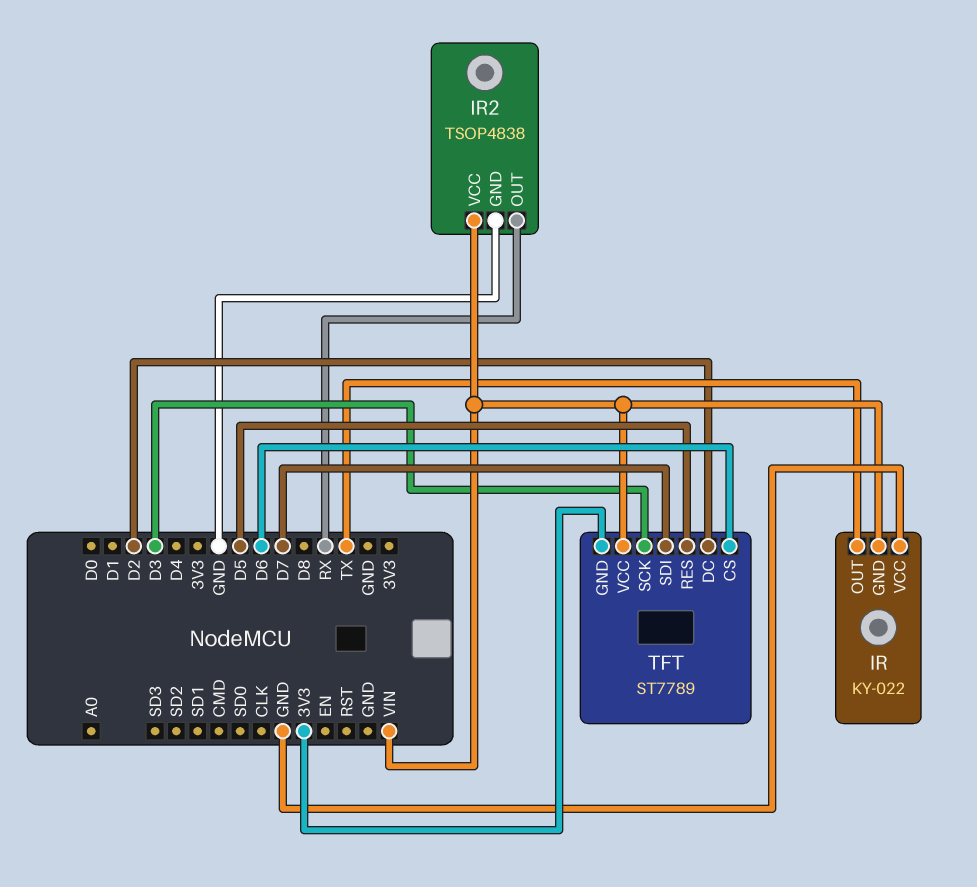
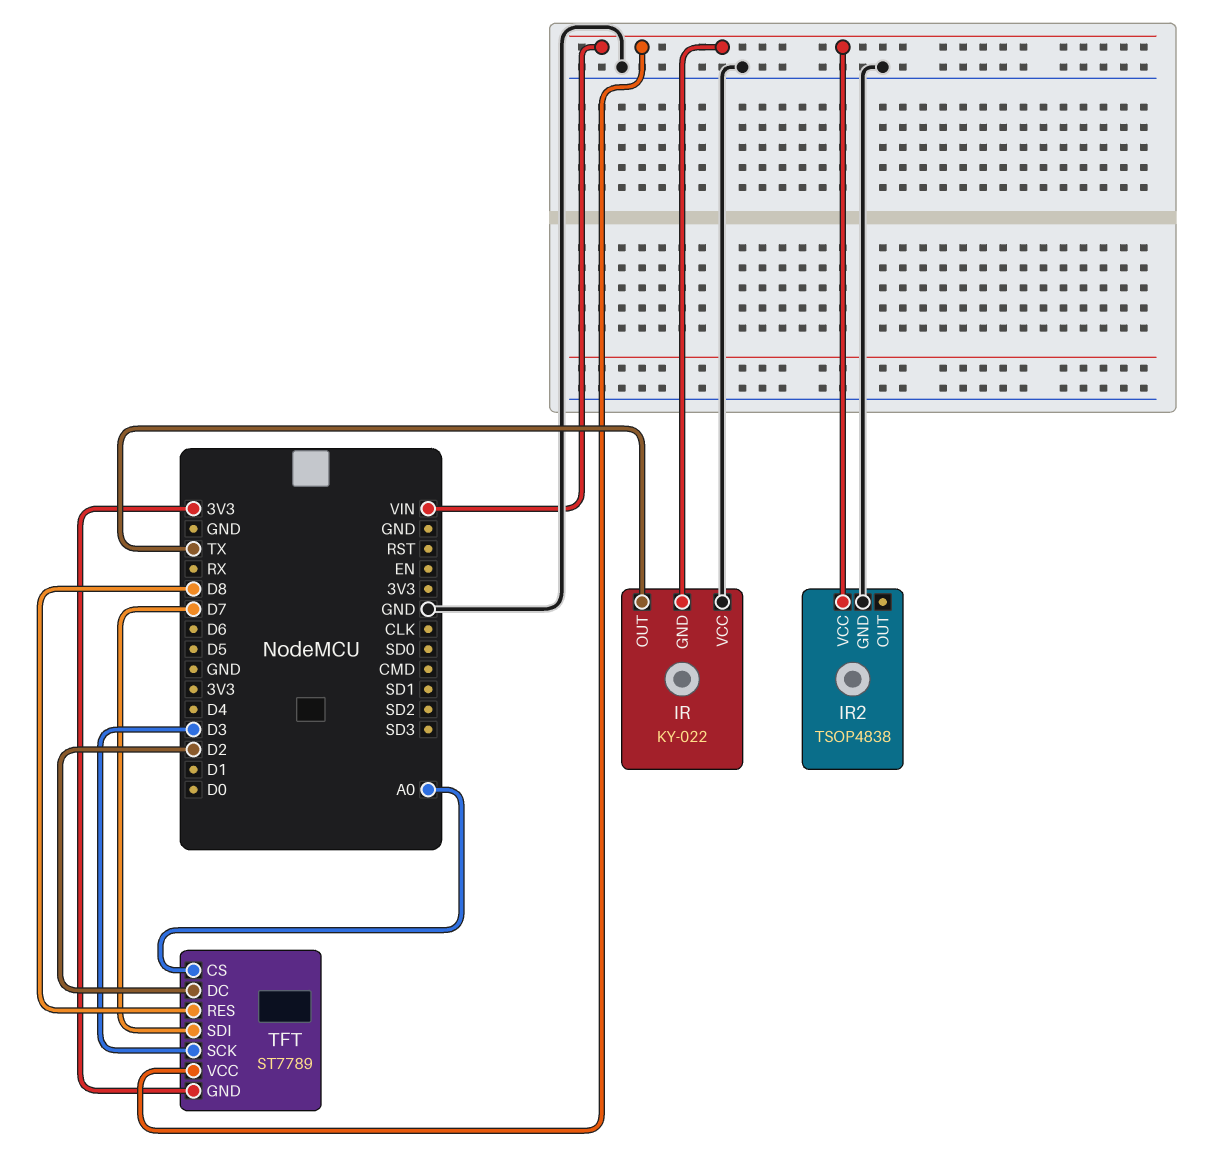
IR2 pin OUT: RX -> none
TFT pin CS: D6 -> A0
TFT pin RES: D5 -> D8

